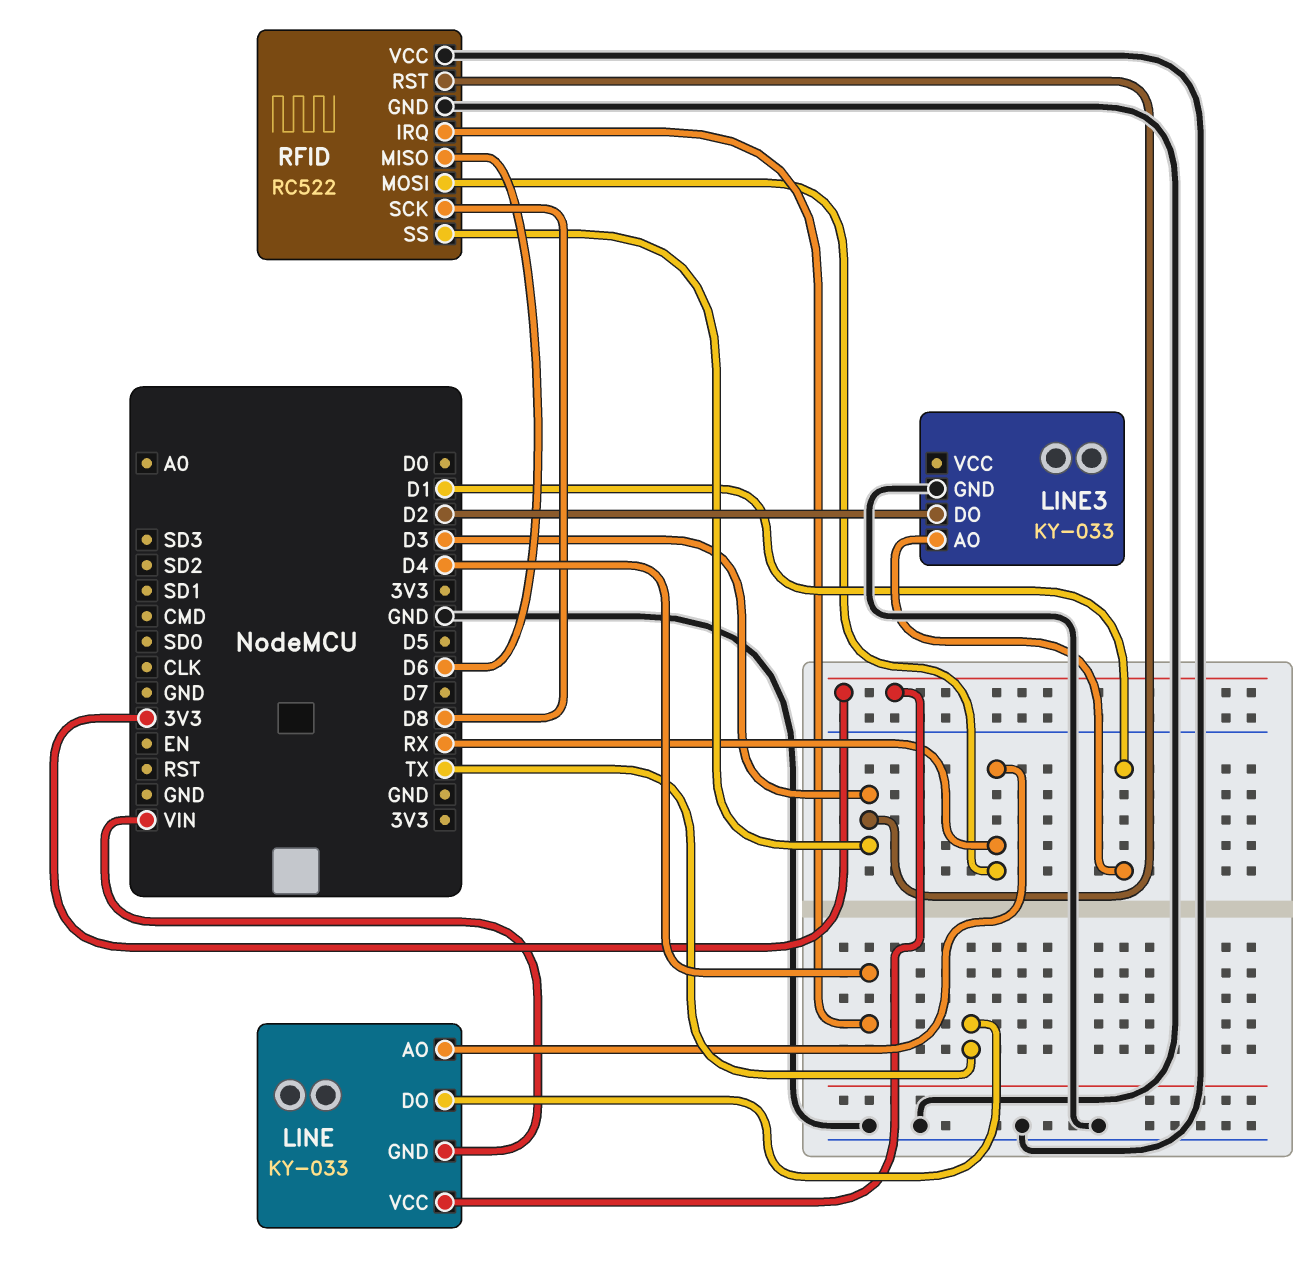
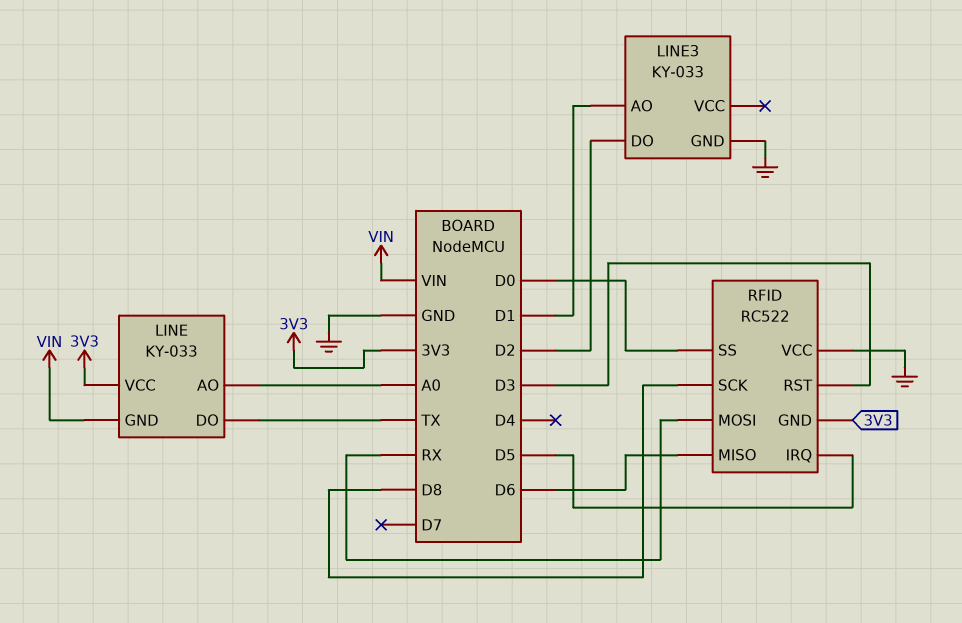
LINE pin AO: RX -> A0
RFID pin GND: GND -> 3V3
RFID pin IRQ: D4 -> D5
RFID pin SS: D3 -> D0

